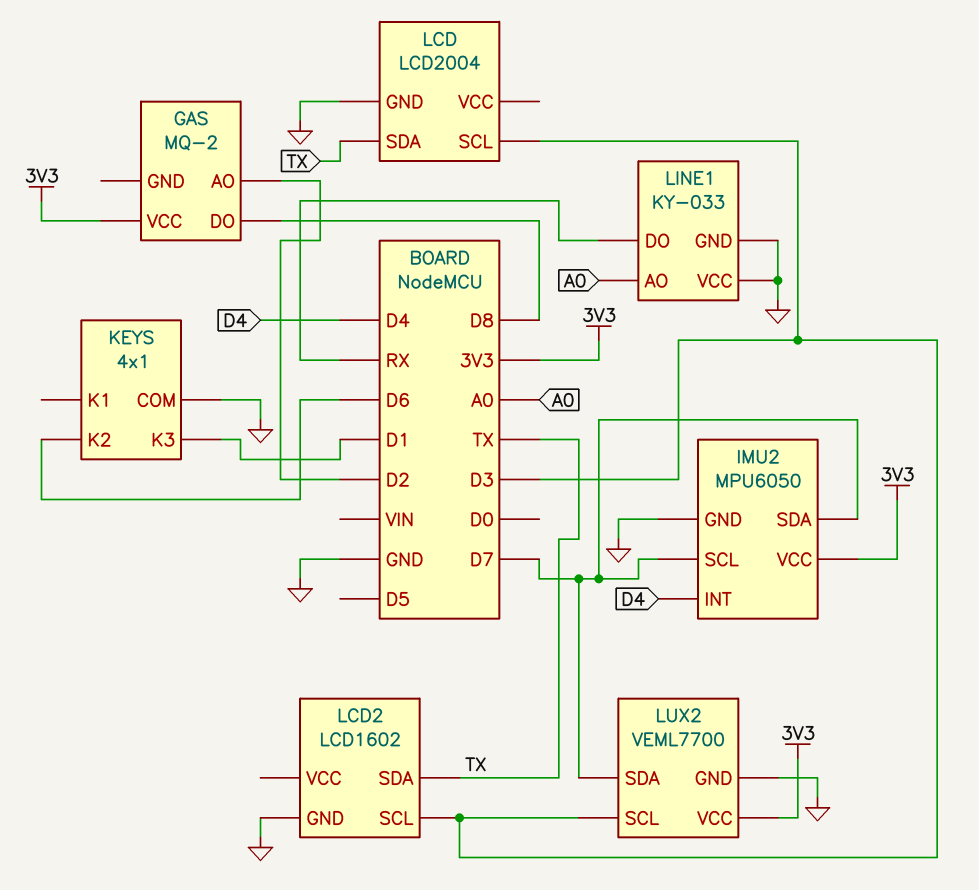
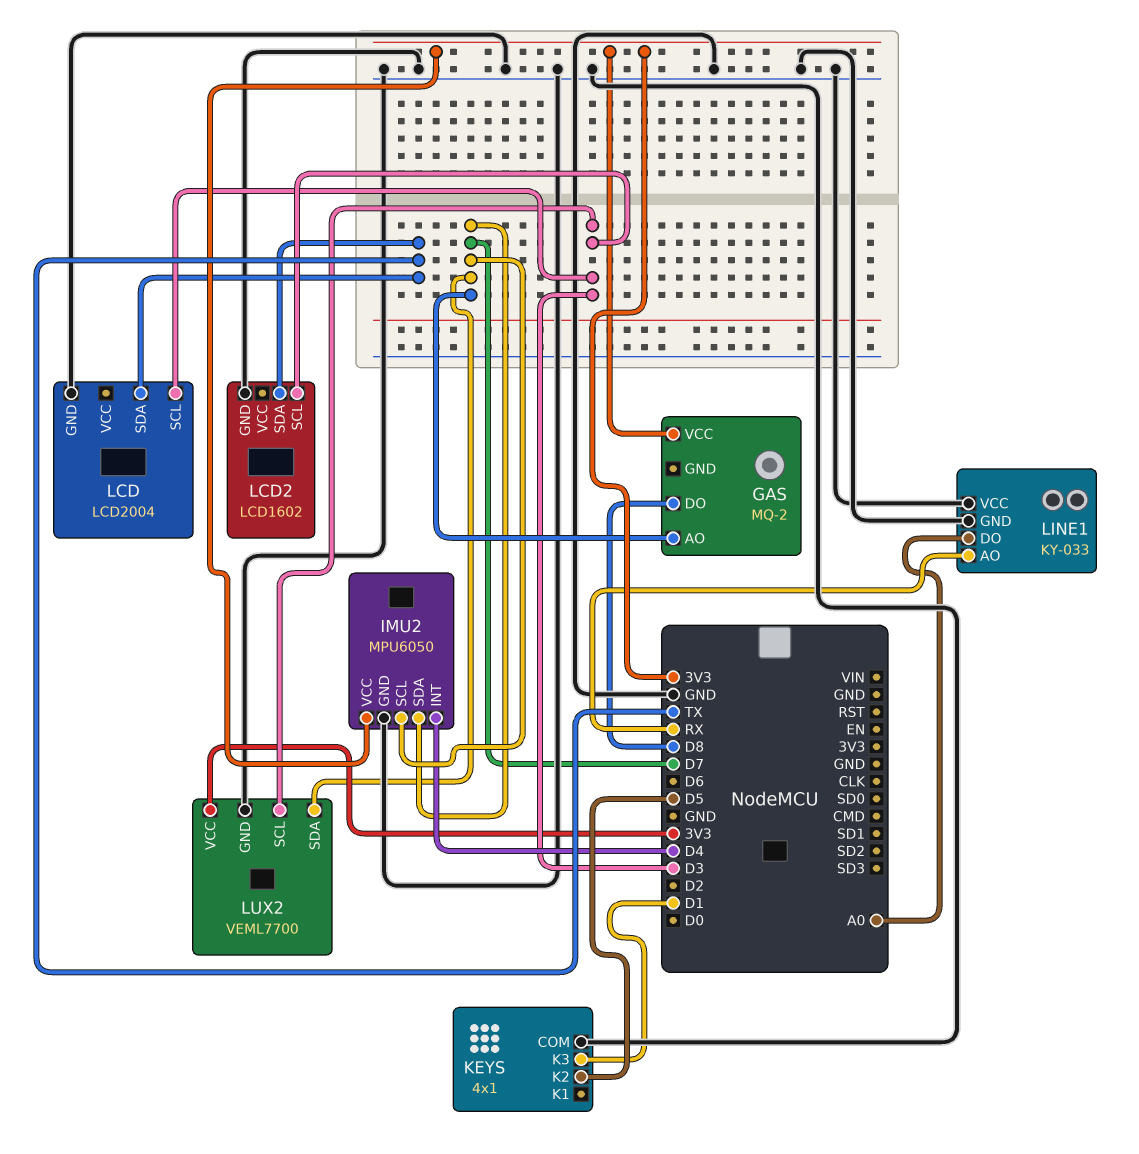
GAS pin AO: D2 -> D7
KEYS pin K2: D6 -> D5
LINE1 pin AO: A0 -> RX
LINE1 pin DO: RX -> A0

